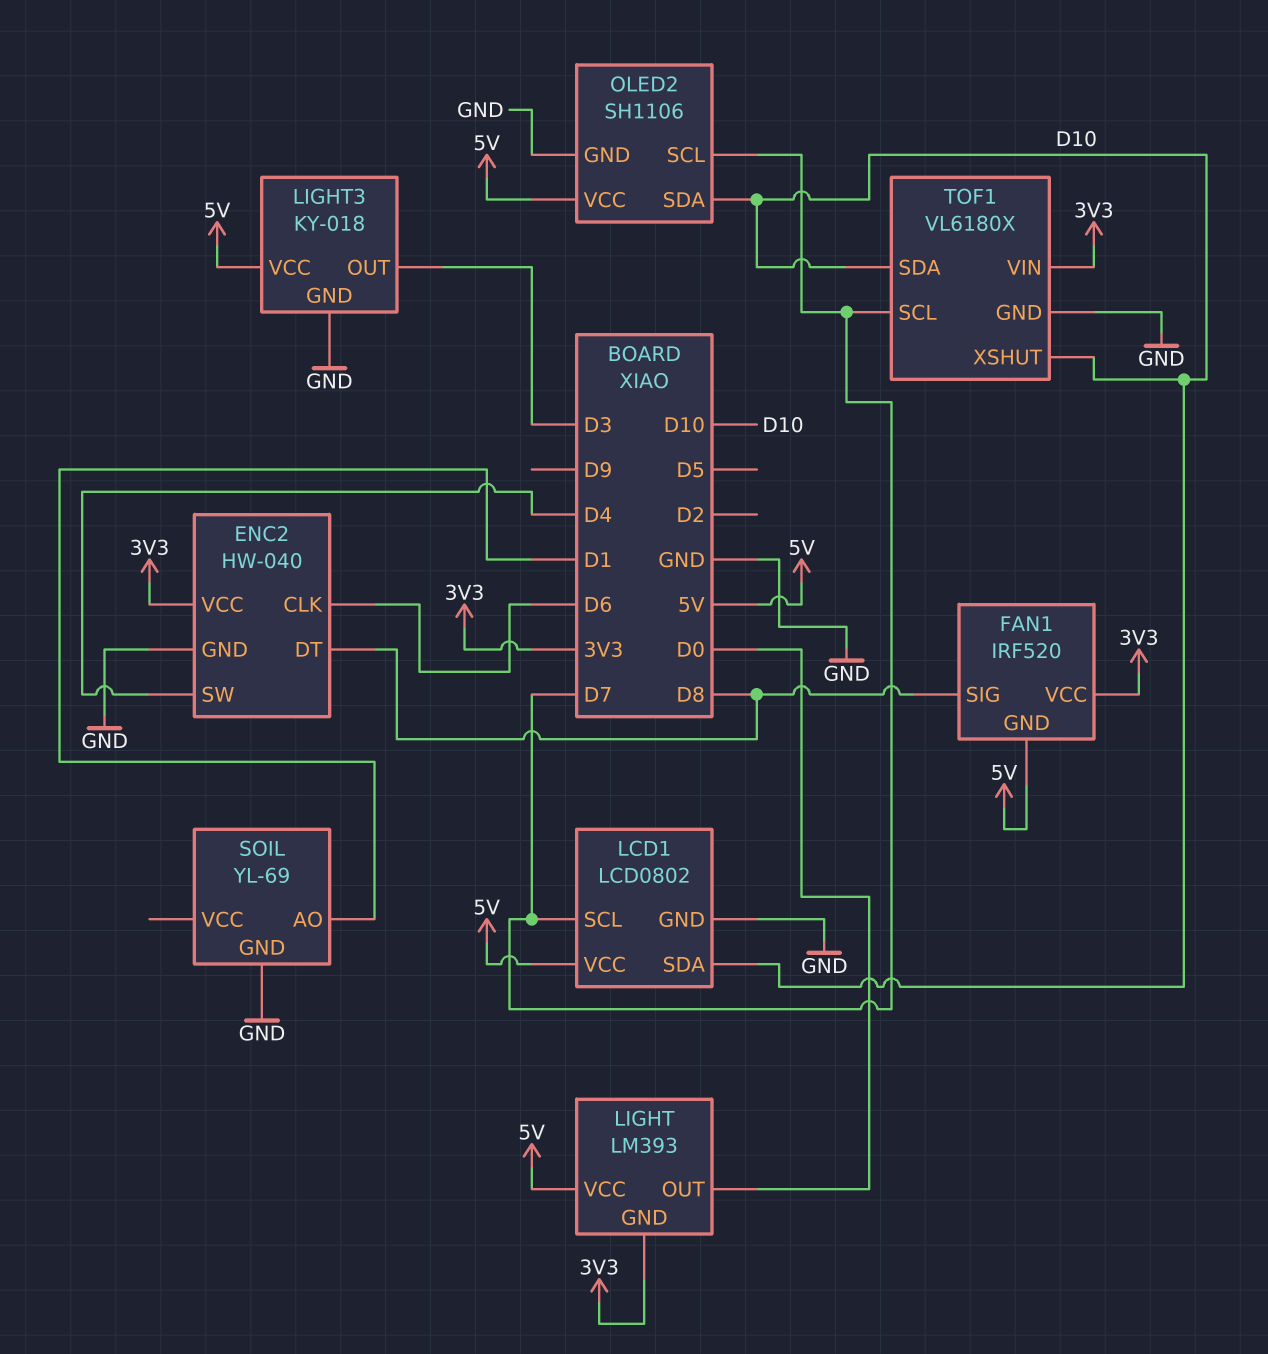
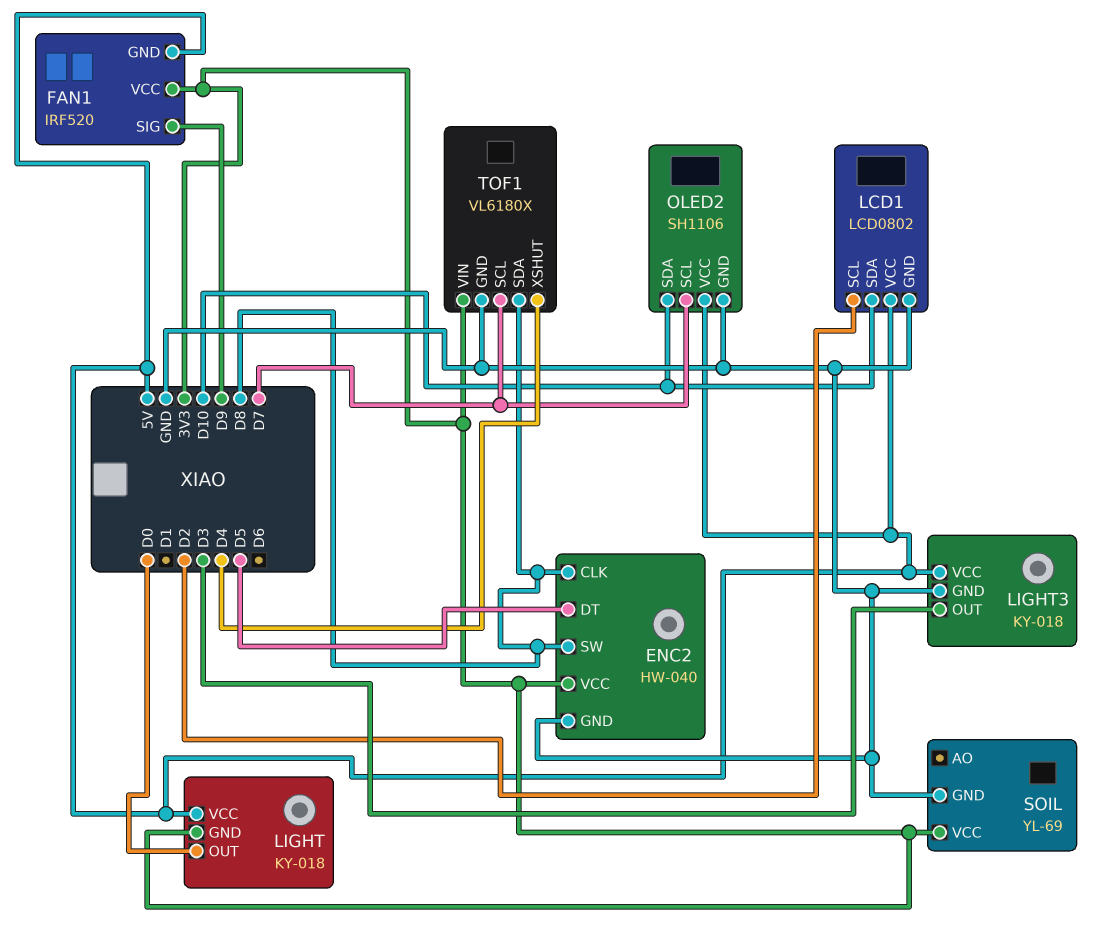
ENC2 pin CLK: D6 -> D8
ENC2 pin DT: D8 -> D5
ENC2 pin SW: D4 -> D8
FAN1 pin SIG: D8 -> D9
LCD1 pin SCL: D7 -> D2
LIGHT: LM393 -> KY-018
SOIL pin AO: D1 -> none
SOIL pin VCC: none -> 3V3
TOF1 pin SDA: D10 -> D8
TOF1 pin XSHUT: D10 -> D4

